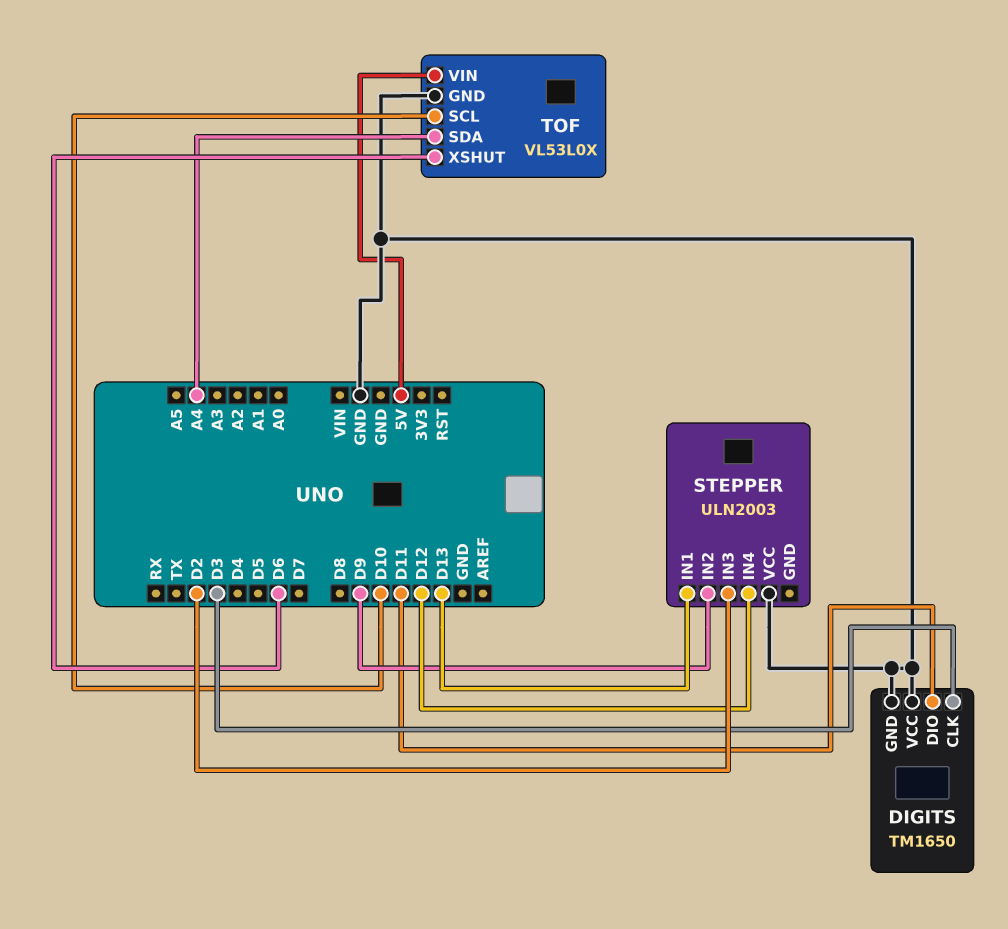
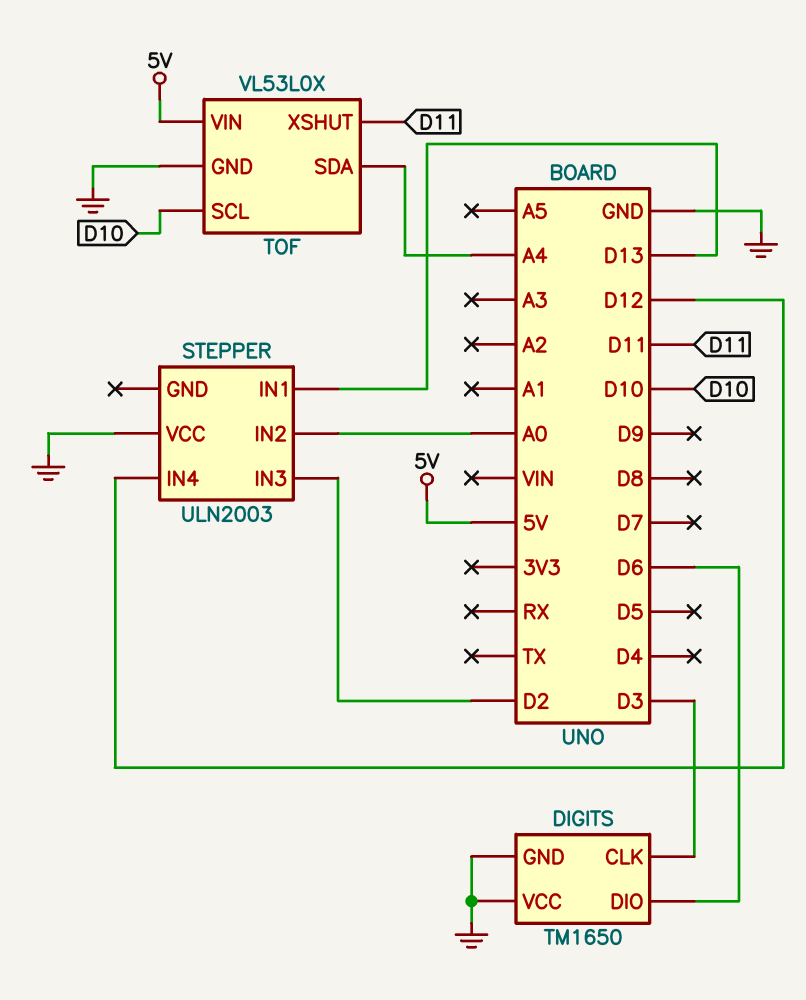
DIGITS pin DIO: D11 -> D6
STEPPER pin IN2: D9 -> A0
TOF pin XSHUT: D6 -> D11

